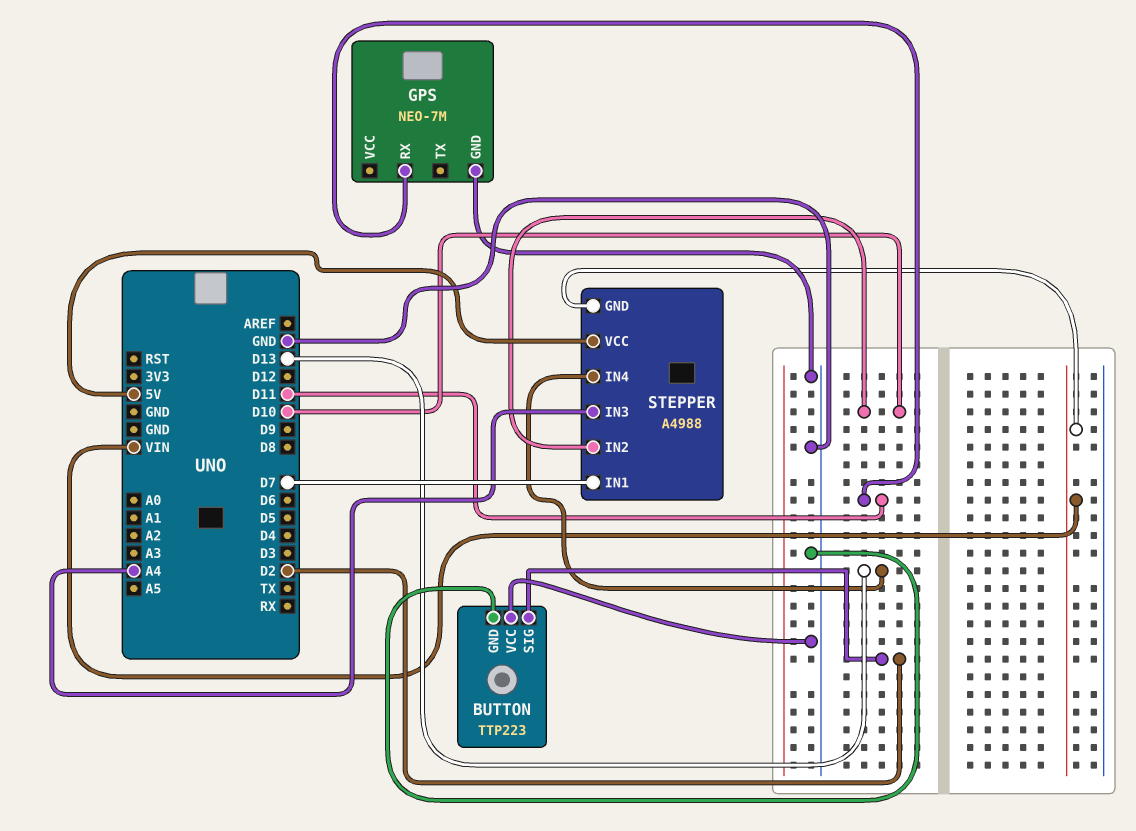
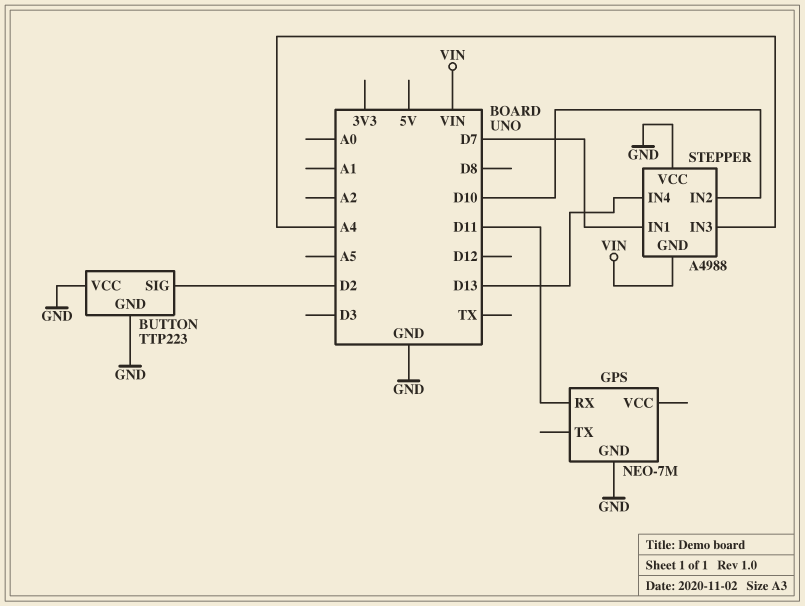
STEPPER pin VCC: 5V -> GND

